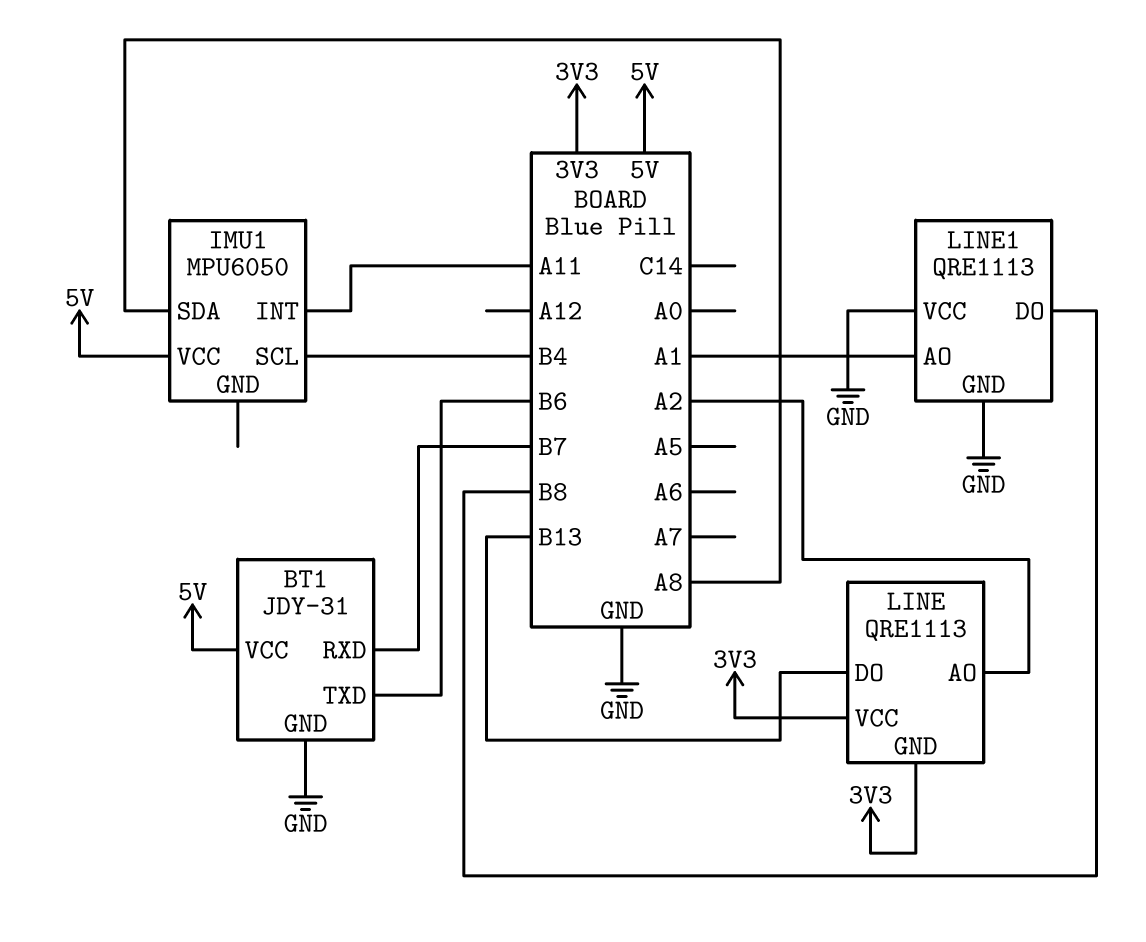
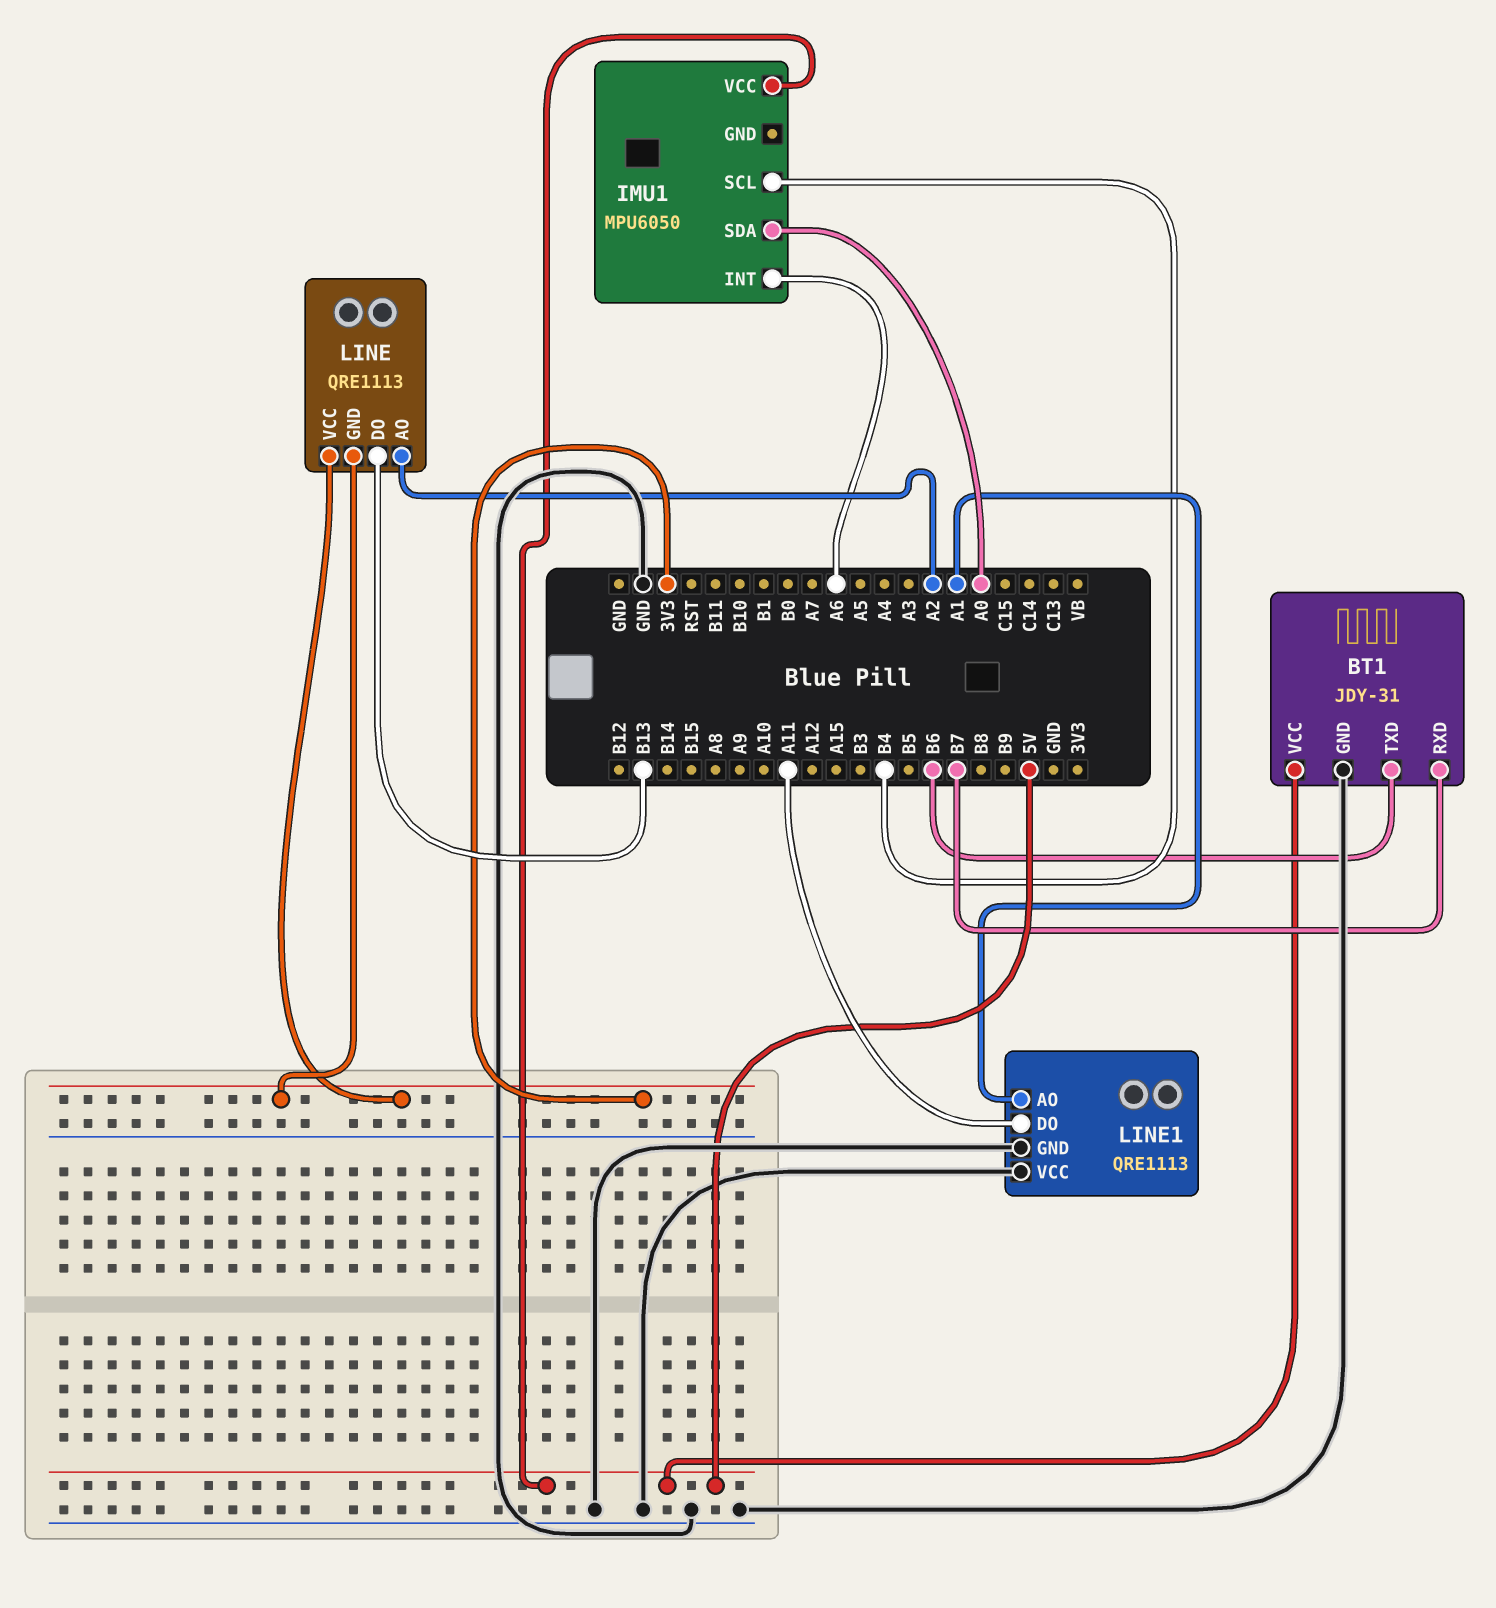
IMU1 pin INT: A11 -> A6
IMU1 pin SDA: A8 -> A0
LINE1 pin DO: B8 -> A11

